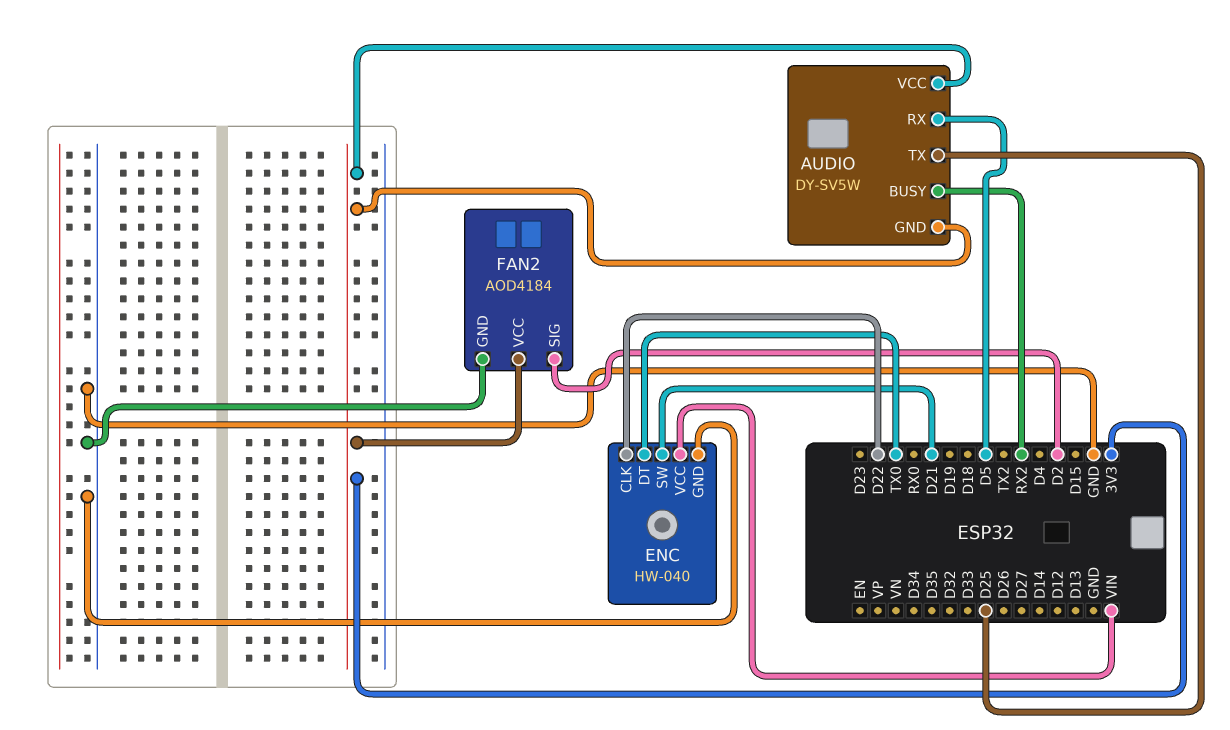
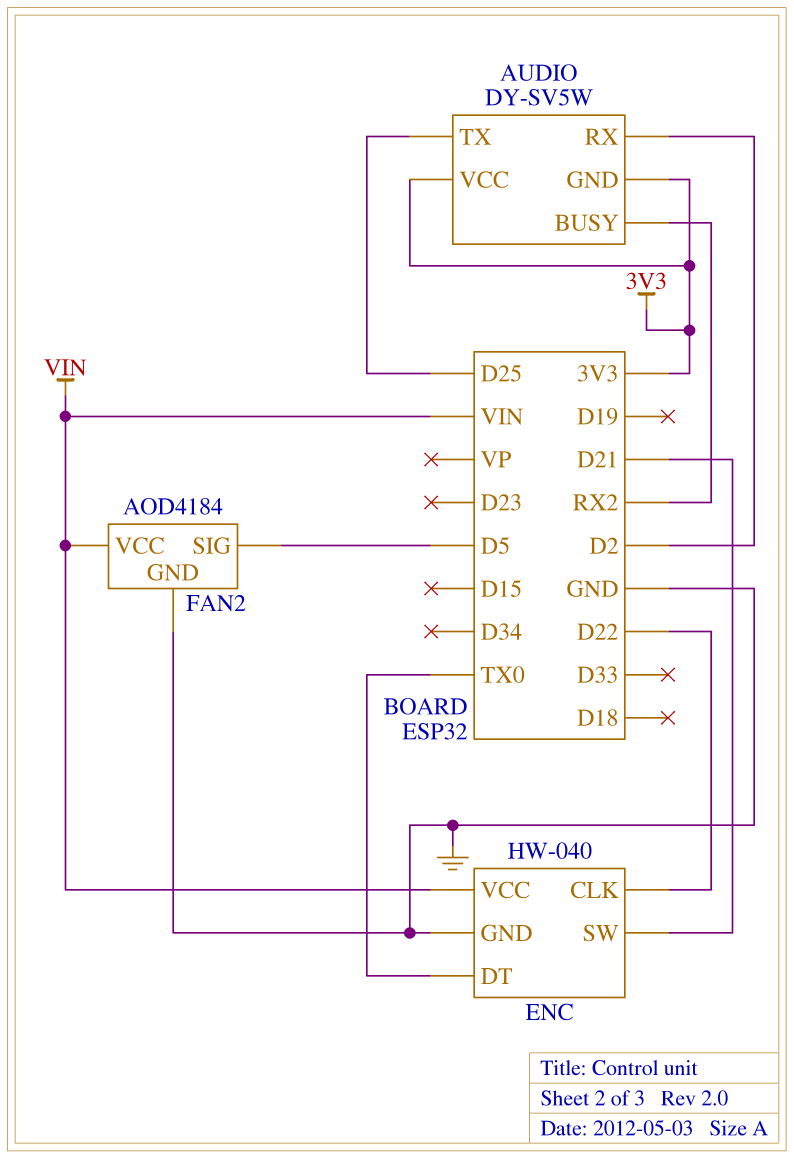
AUDIO pin RX: D5 -> D2
FAN2 pin SIG: D2 -> D5
FAN2 pin VCC: 3V3 -> VIN

